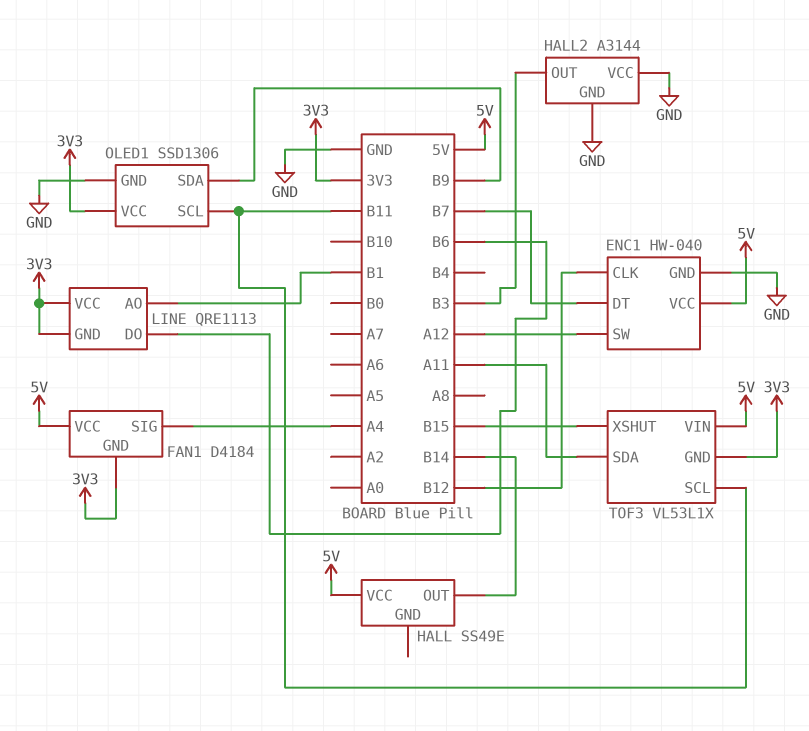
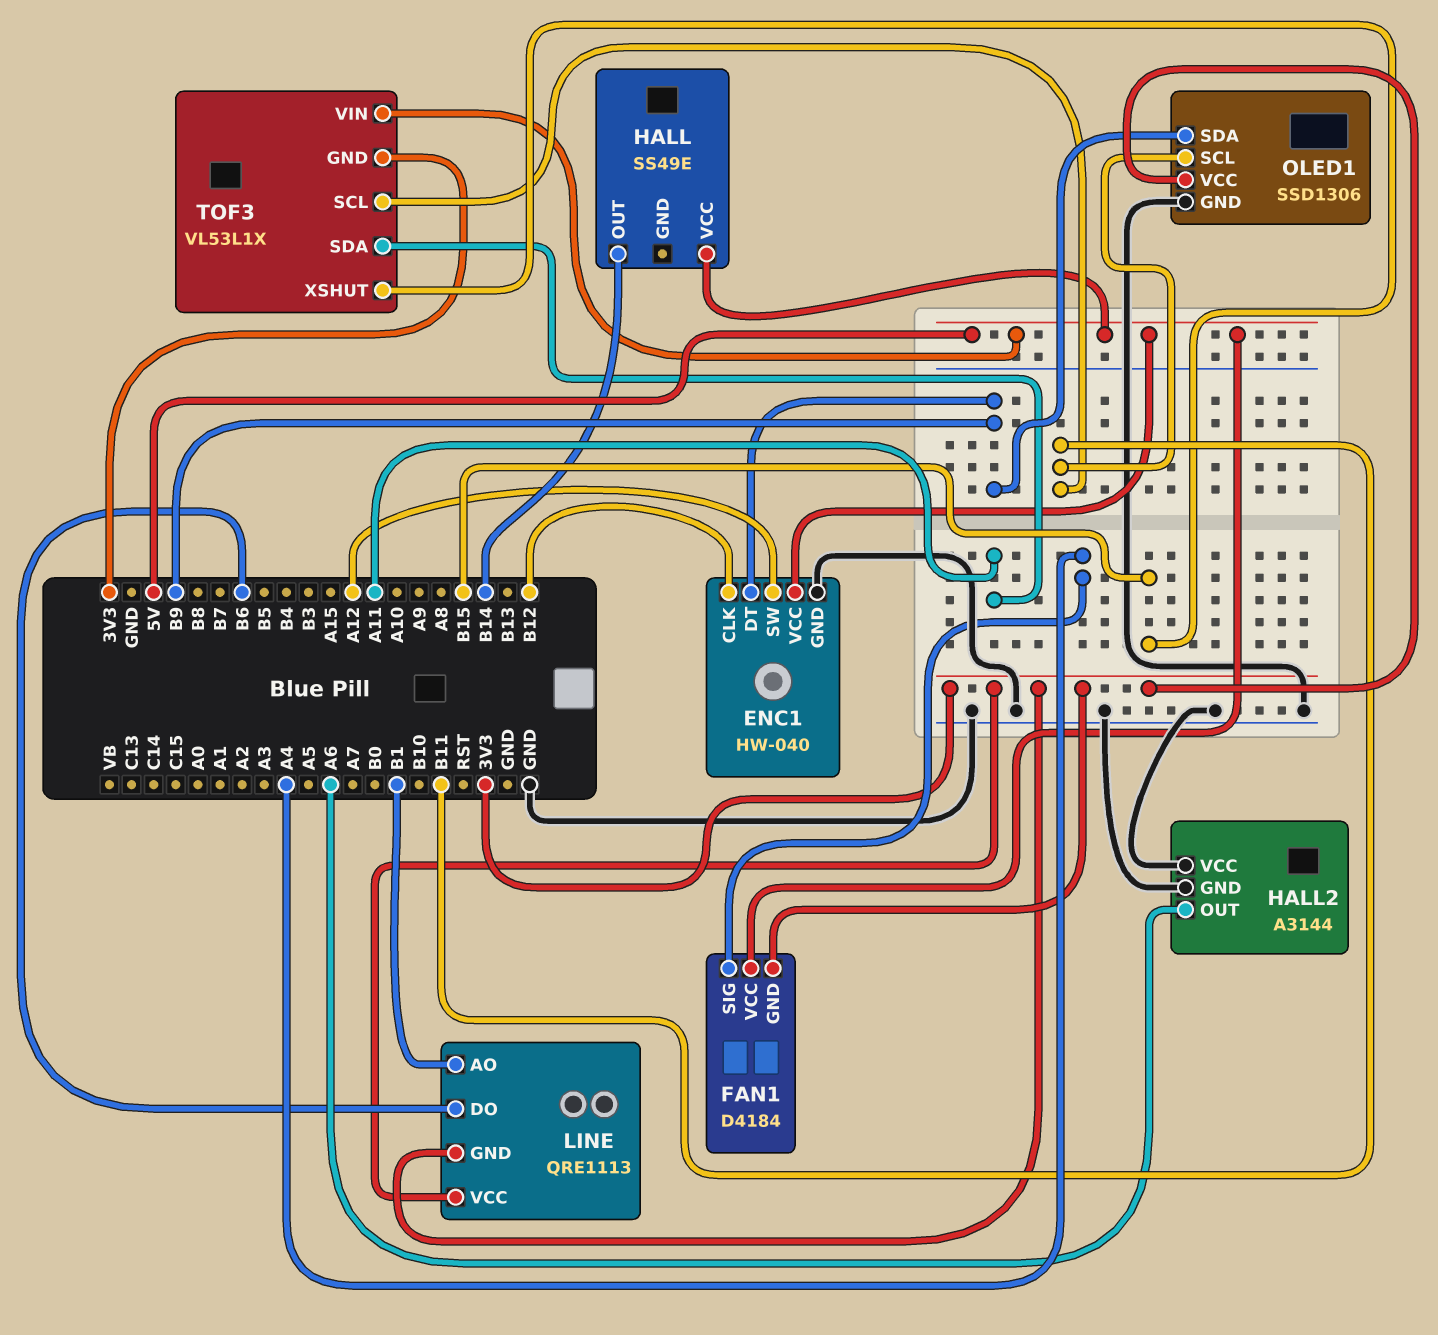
ENC1 pin DT: B7 -> B9
HALL2 pin OUT: B3 -> A6

